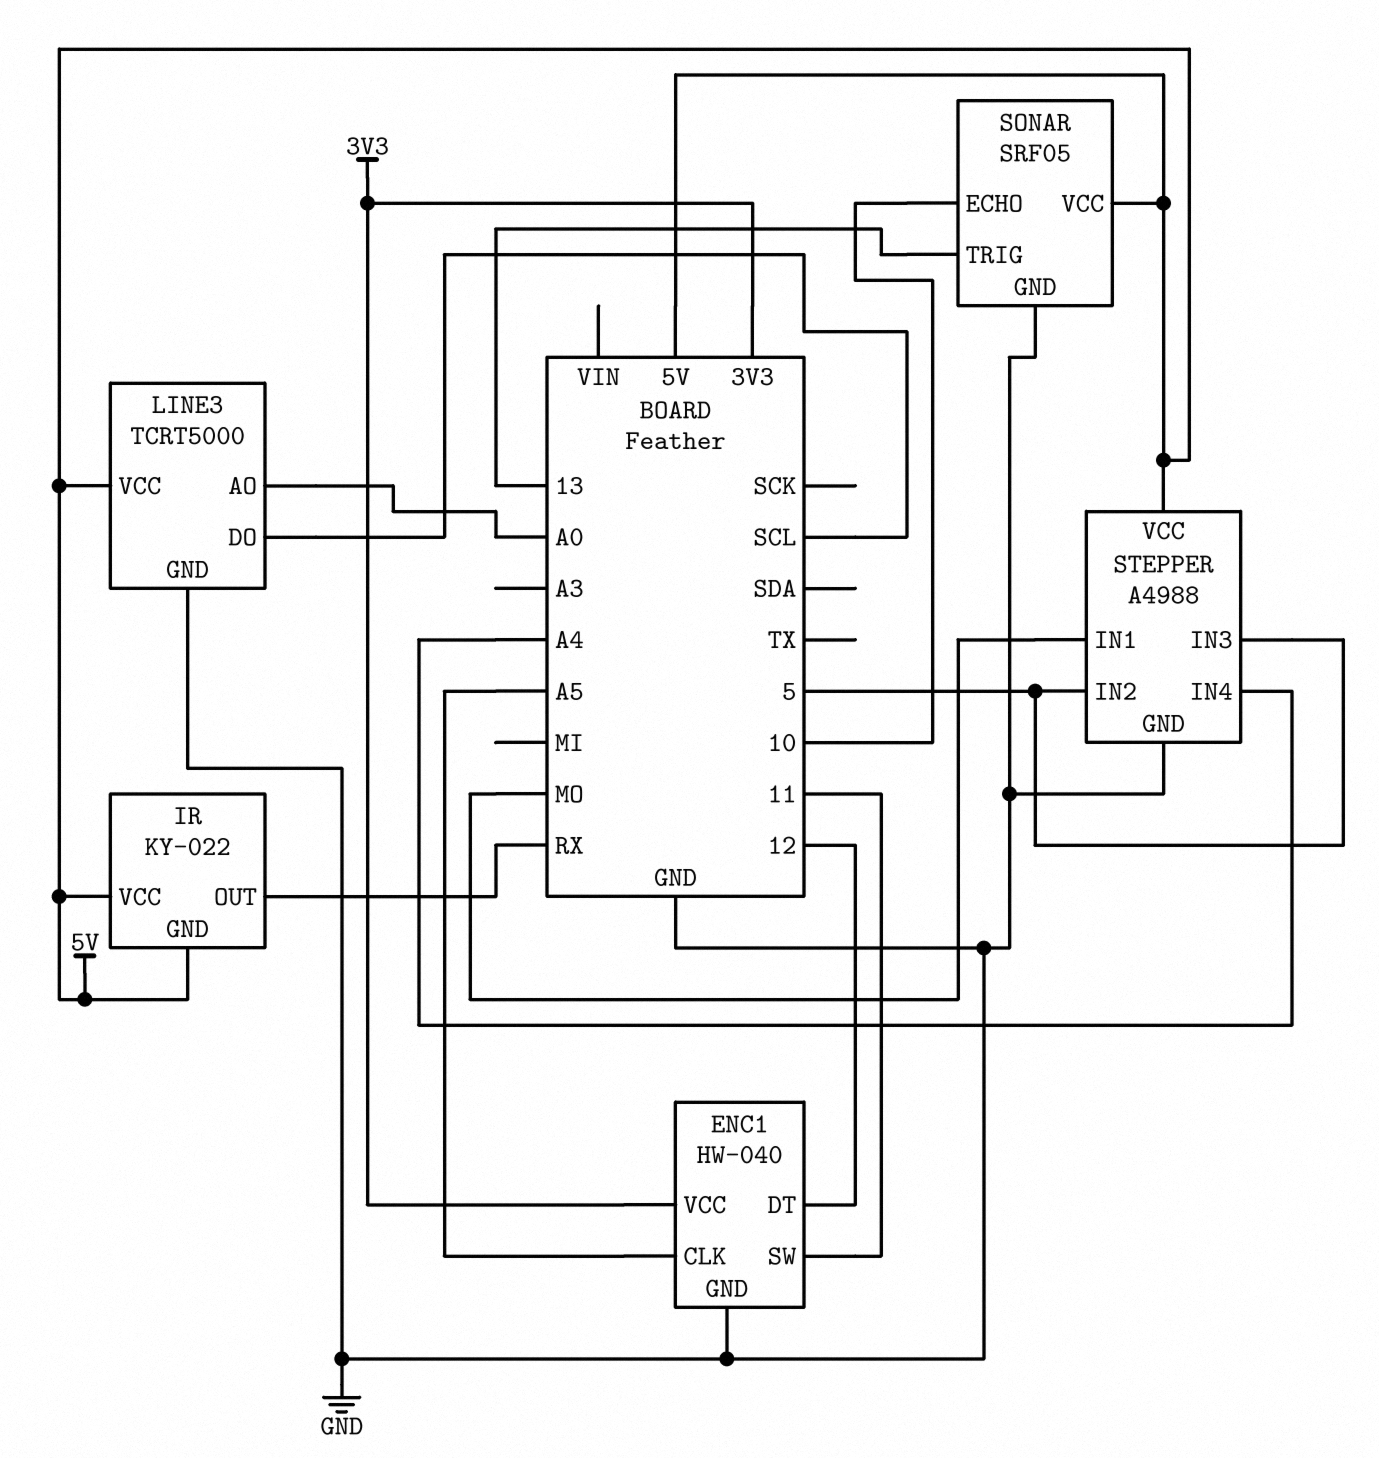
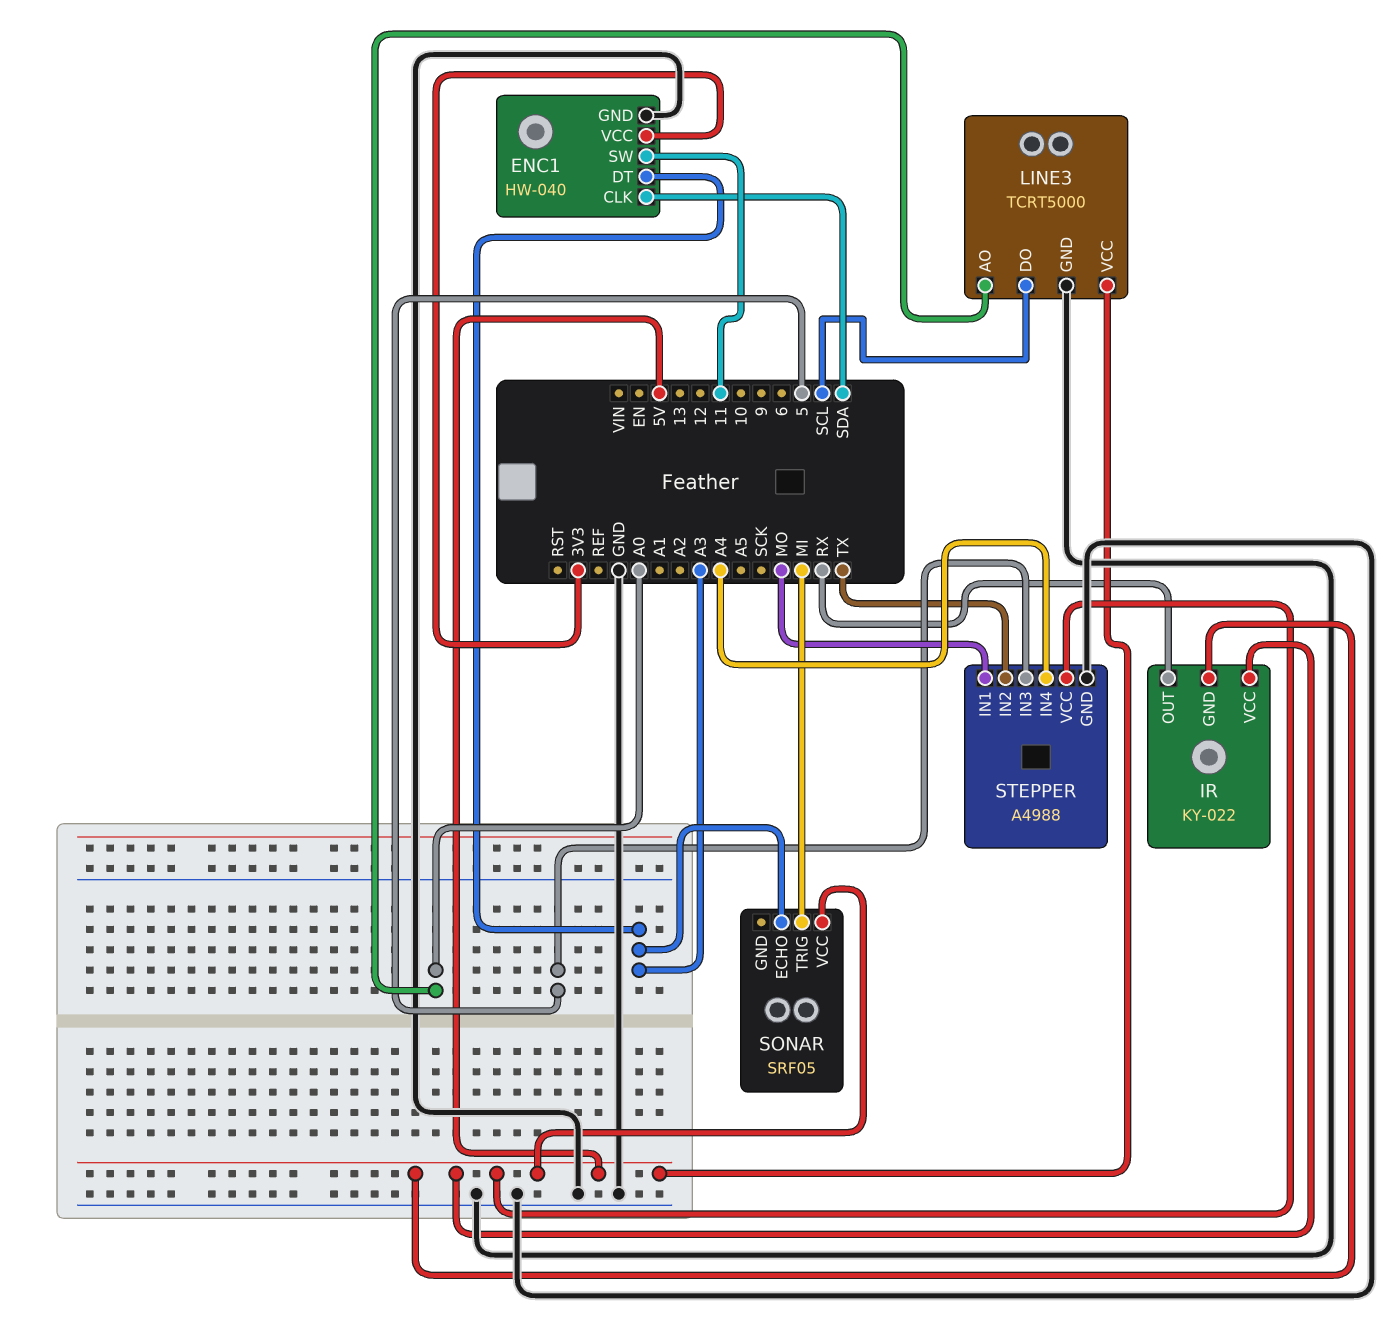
ENC1 pin CLK: A5 -> SDA
ENC1 pin DT: 12 -> A3
SONAR pin ECHO: 10 -> A3
SONAR pin GND: GND -> none
SONAR pin TRIG: 13 -> MI
STEPPER pin IN2: 5 -> TX

